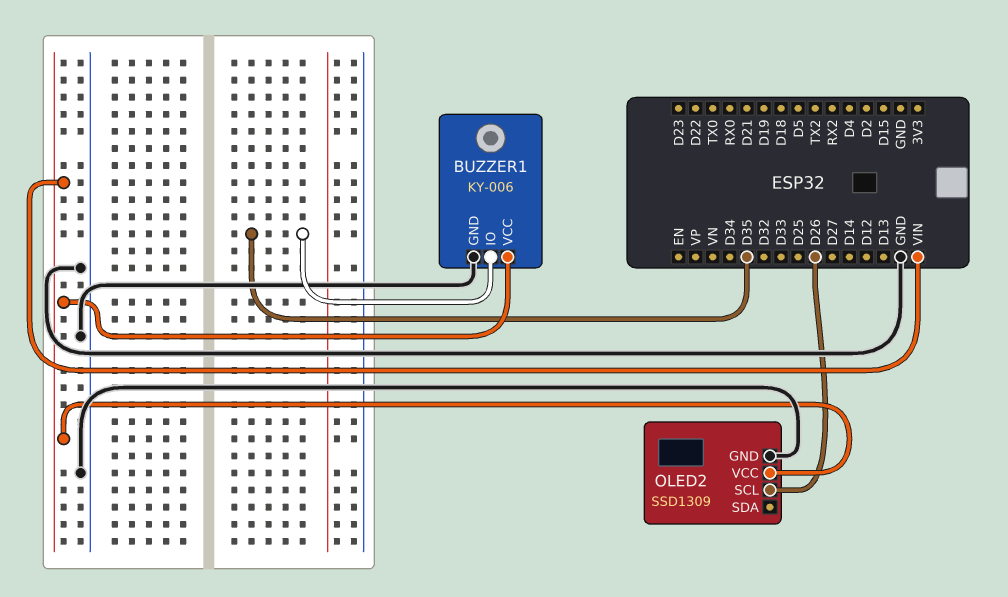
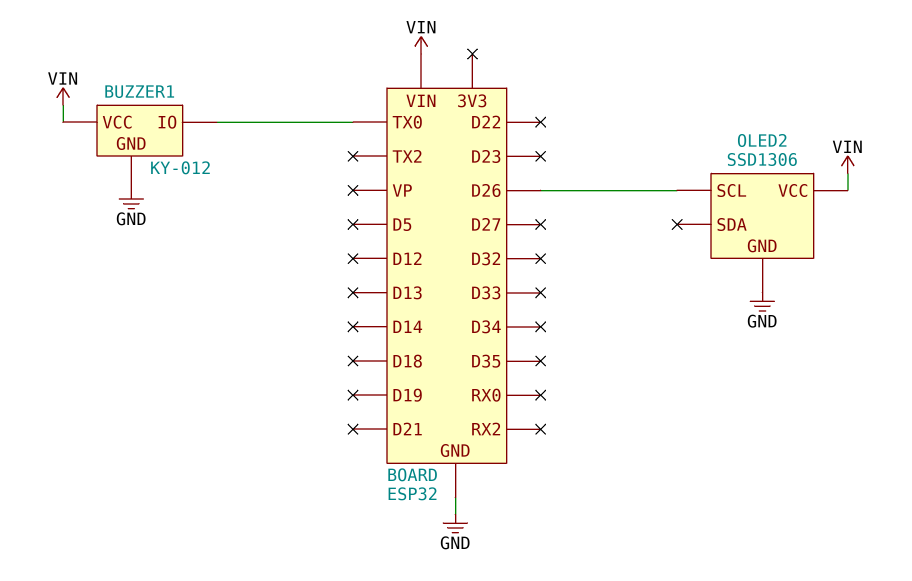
BUZZER1: KY-006 -> KY-012
BUZZER1 pin IO: D35 -> TX0
OLED2: SSD1309 -> SSD1306

